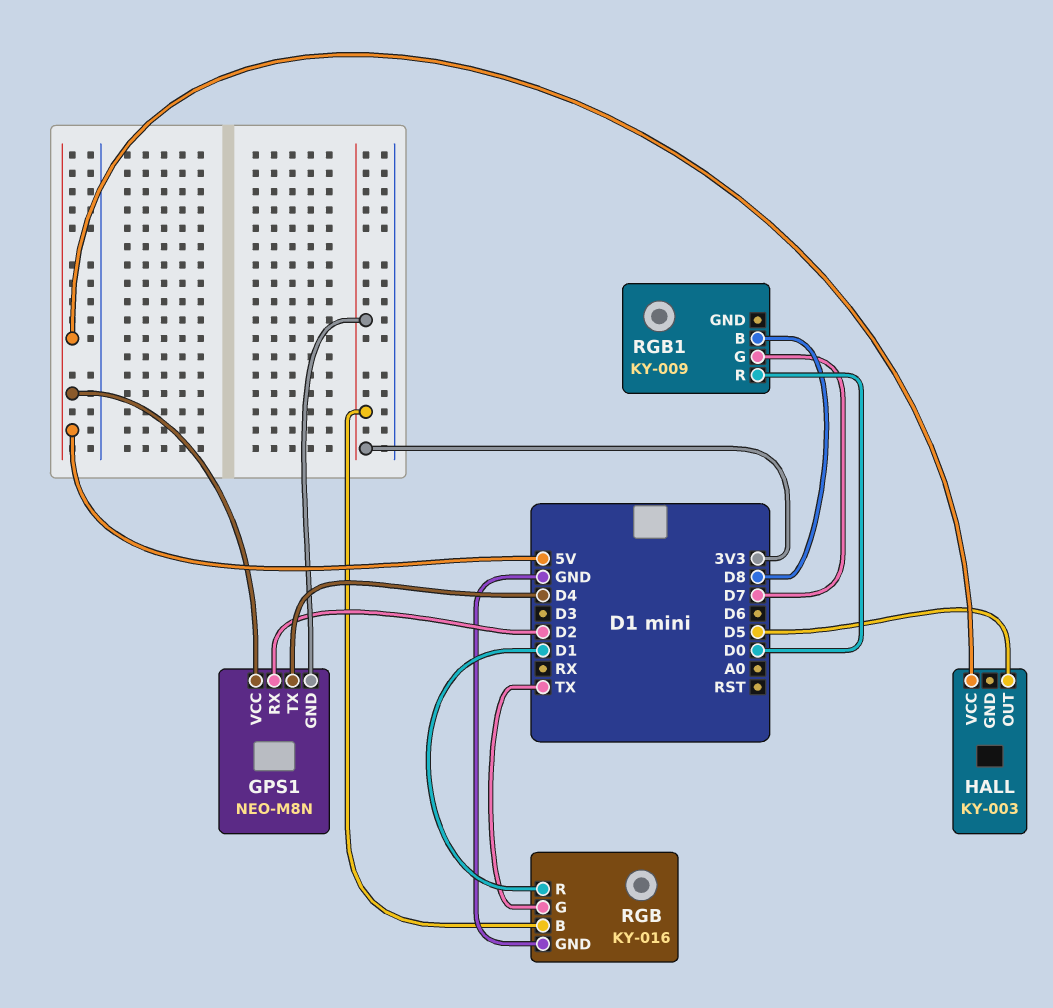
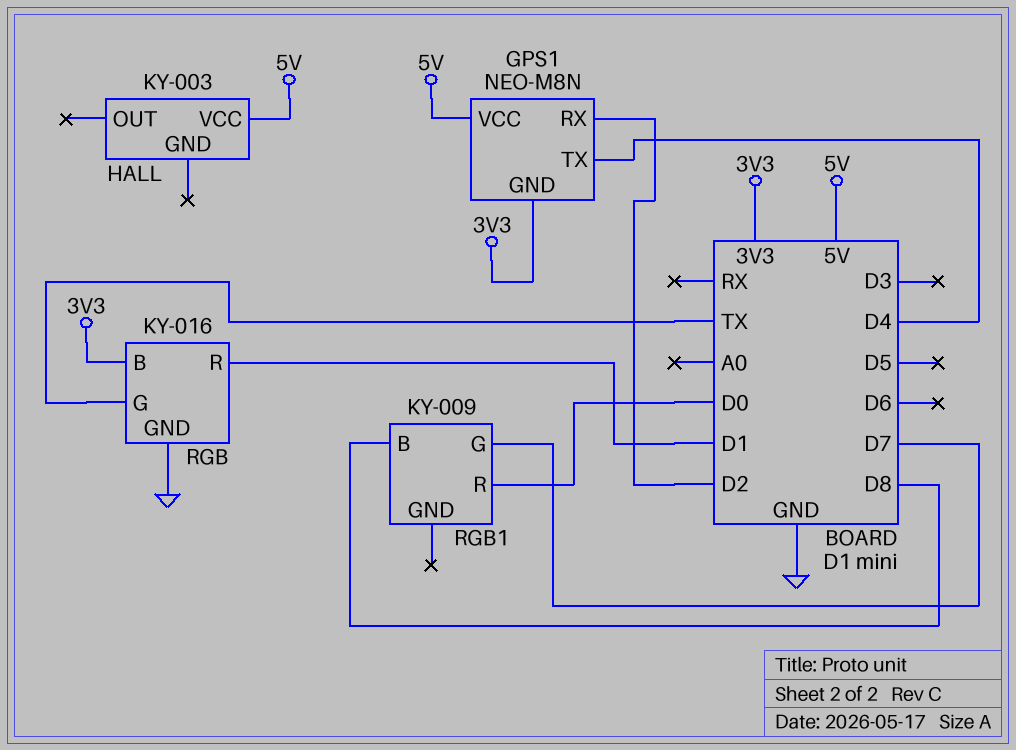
HALL pin OUT: D5 -> none

